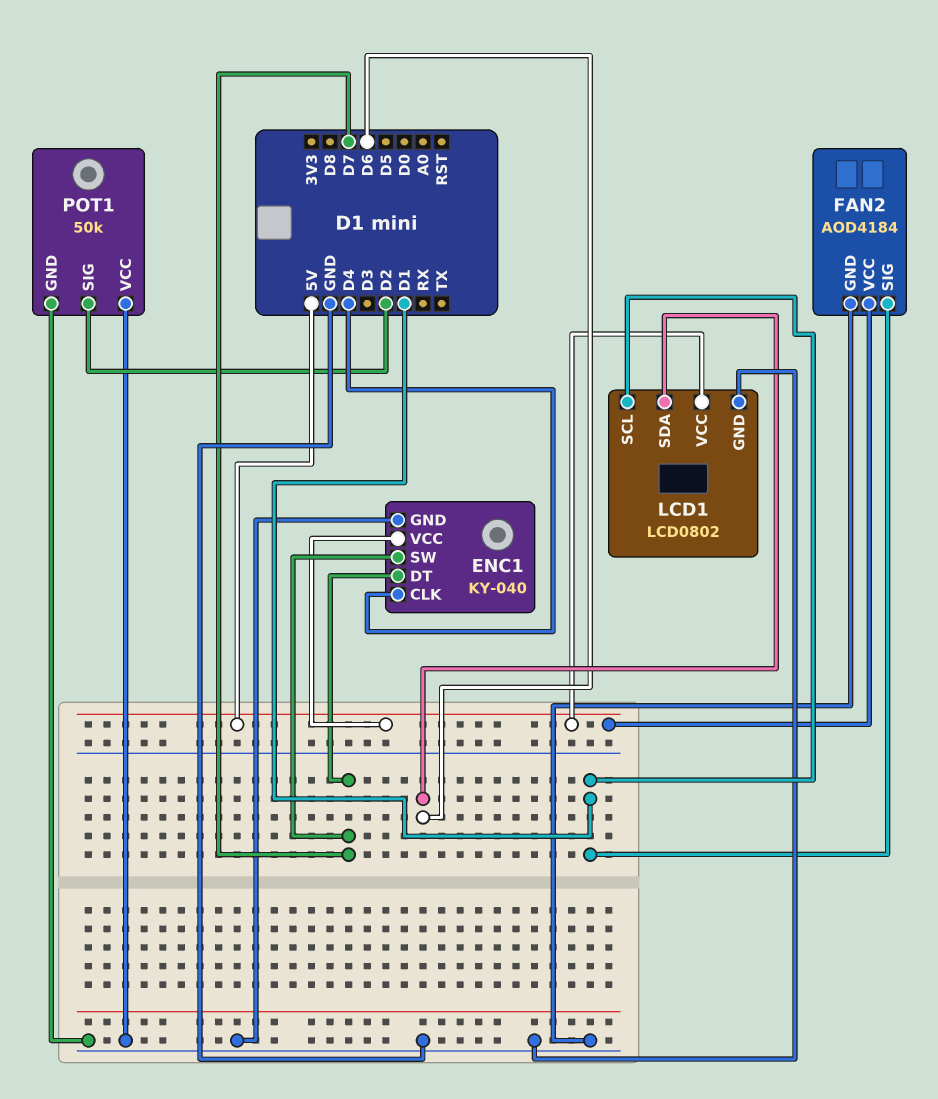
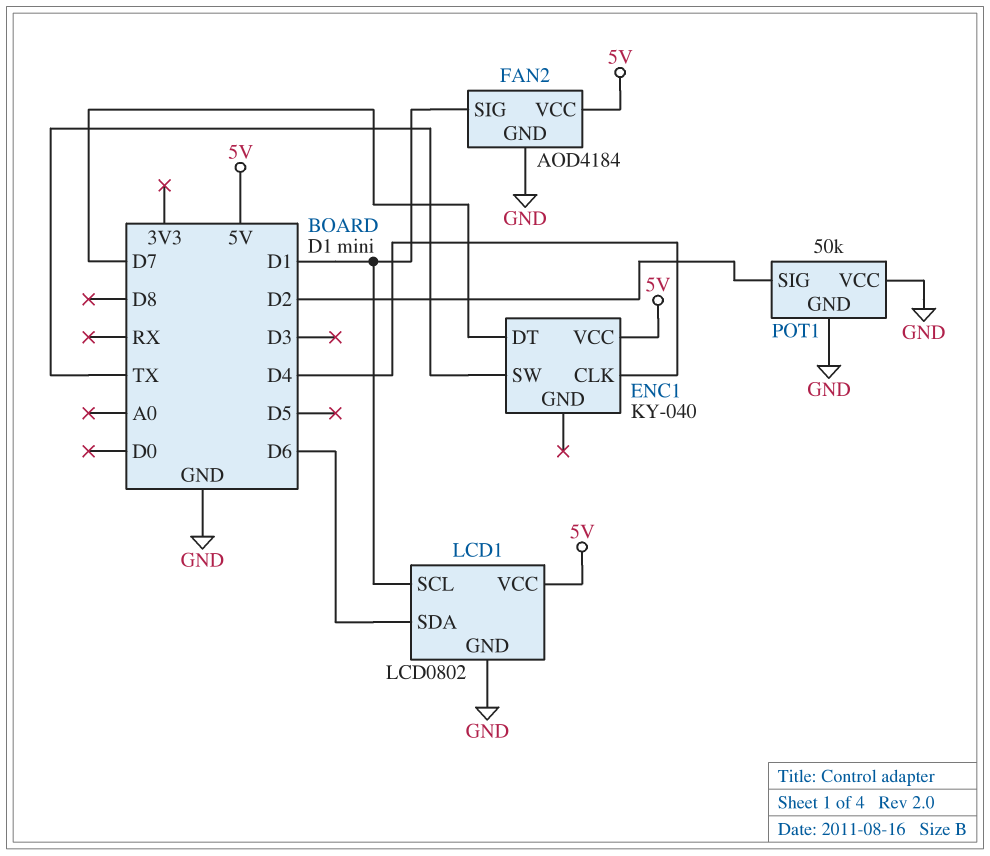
ENC1 pin GND: GND -> none
ENC1 pin SW: D7 -> TX

